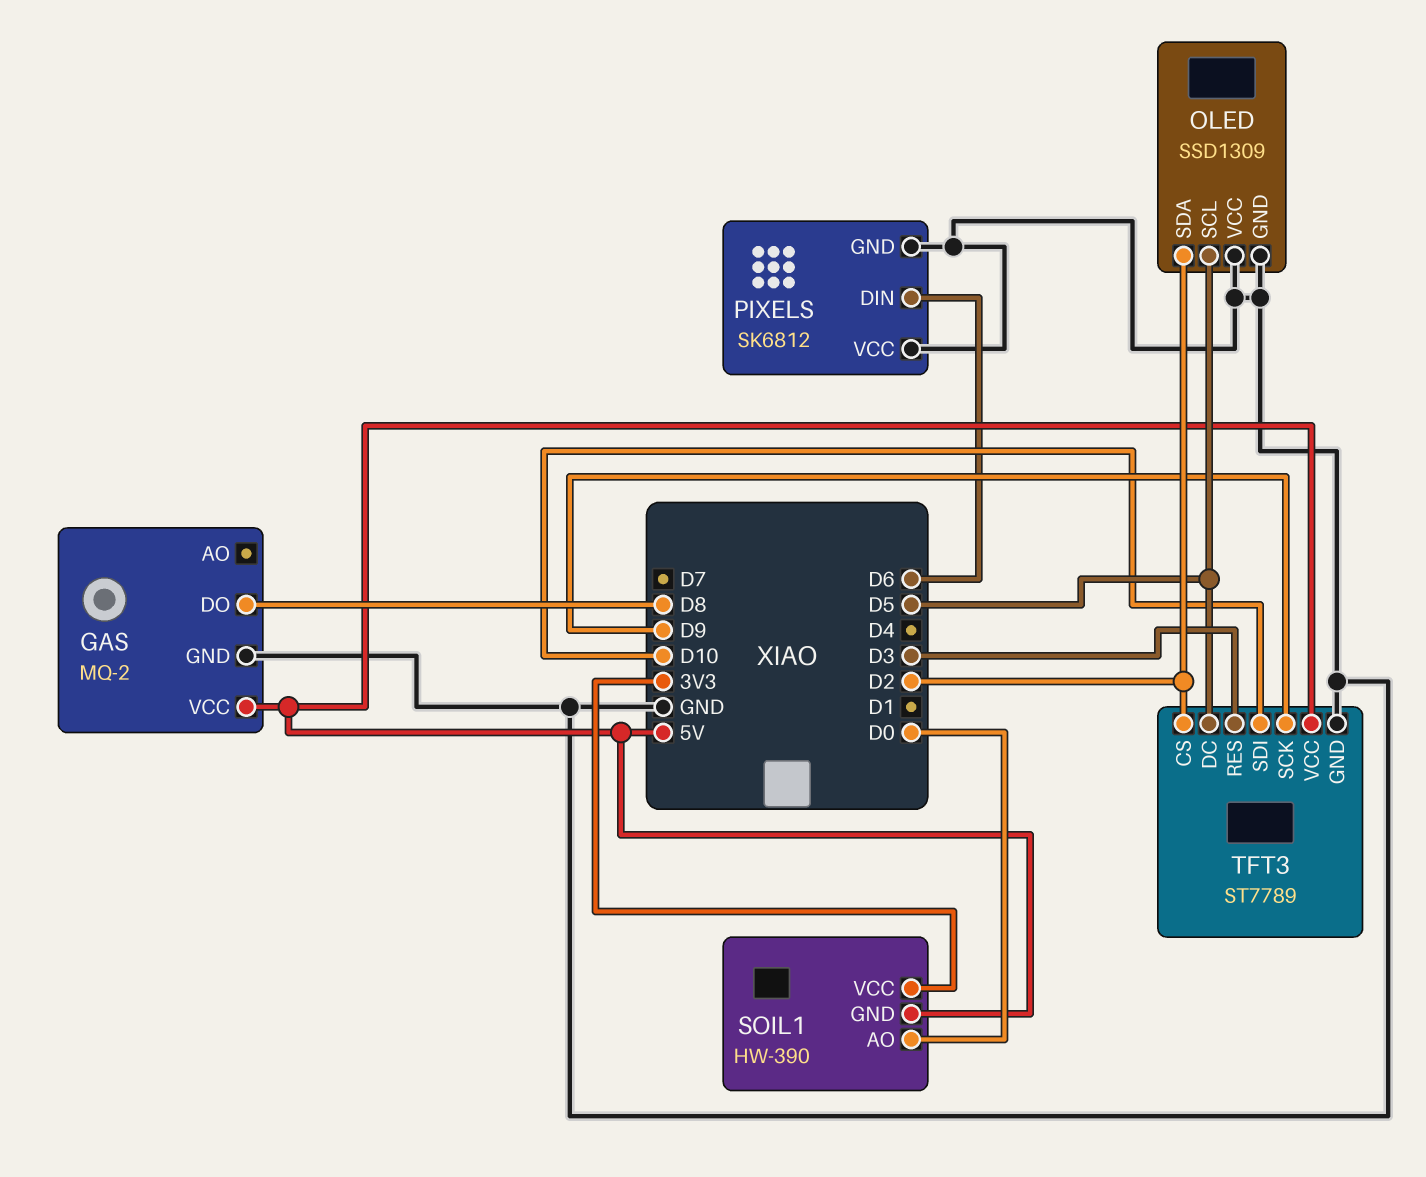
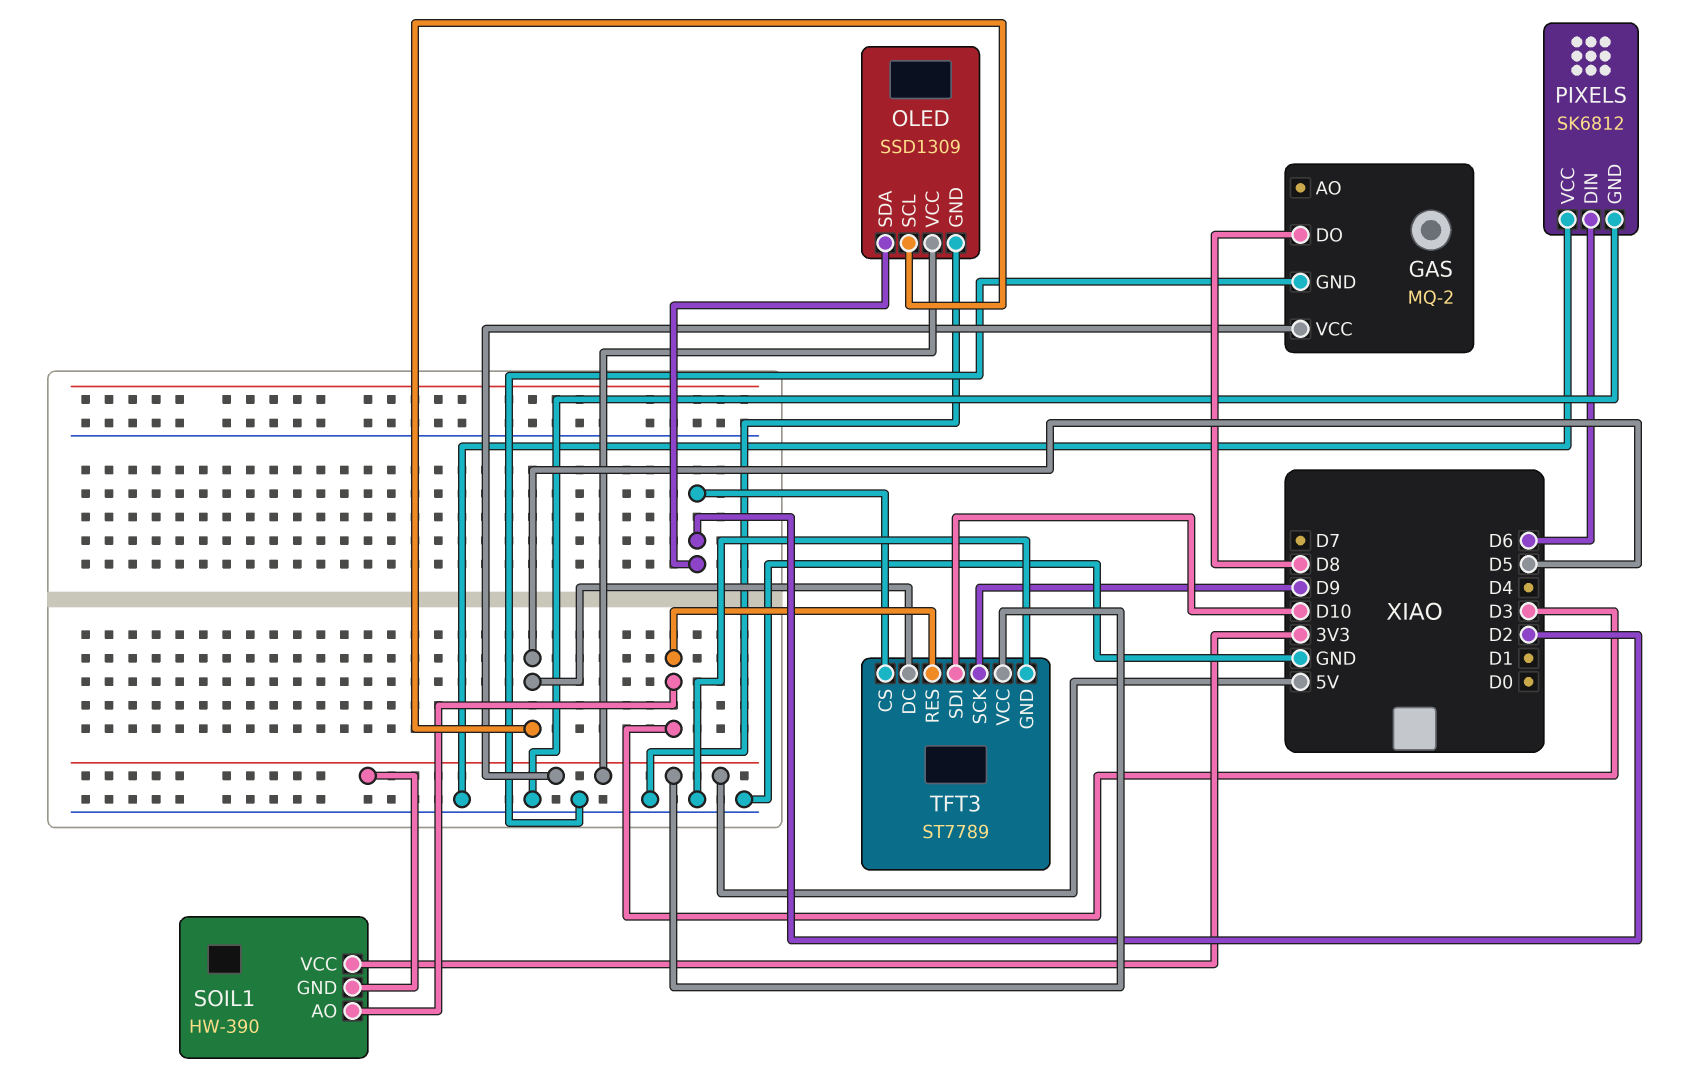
OLED pin VCC: GND -> 5V
SOIL1 pin AO: D0 -> D3

